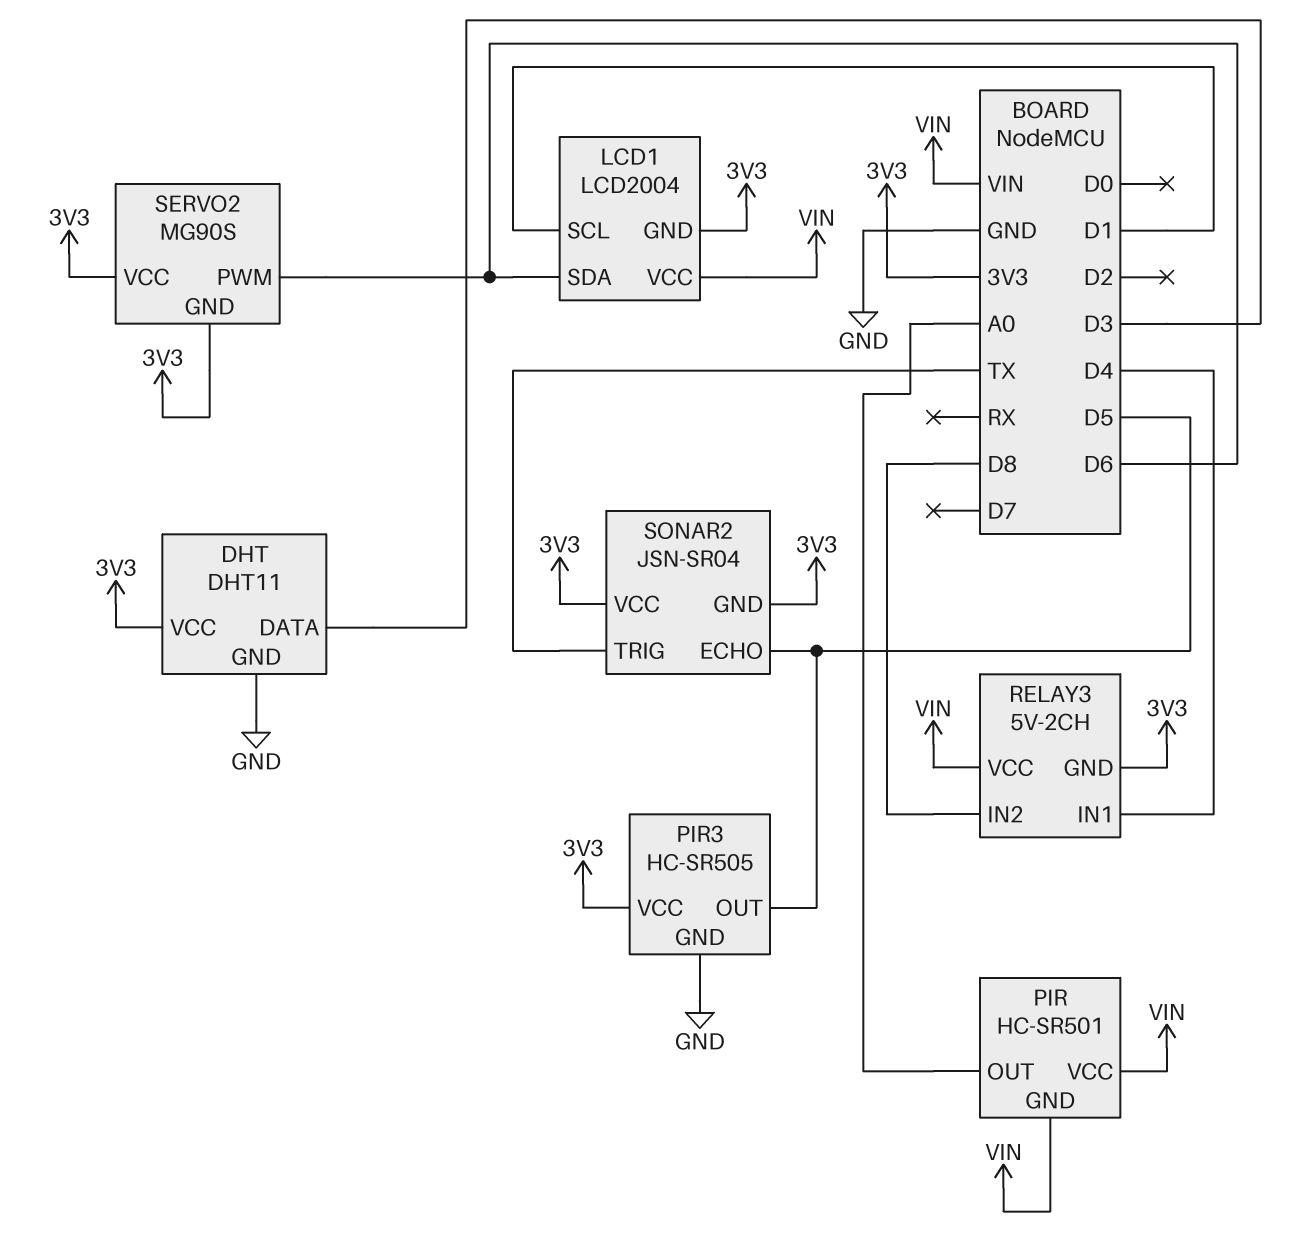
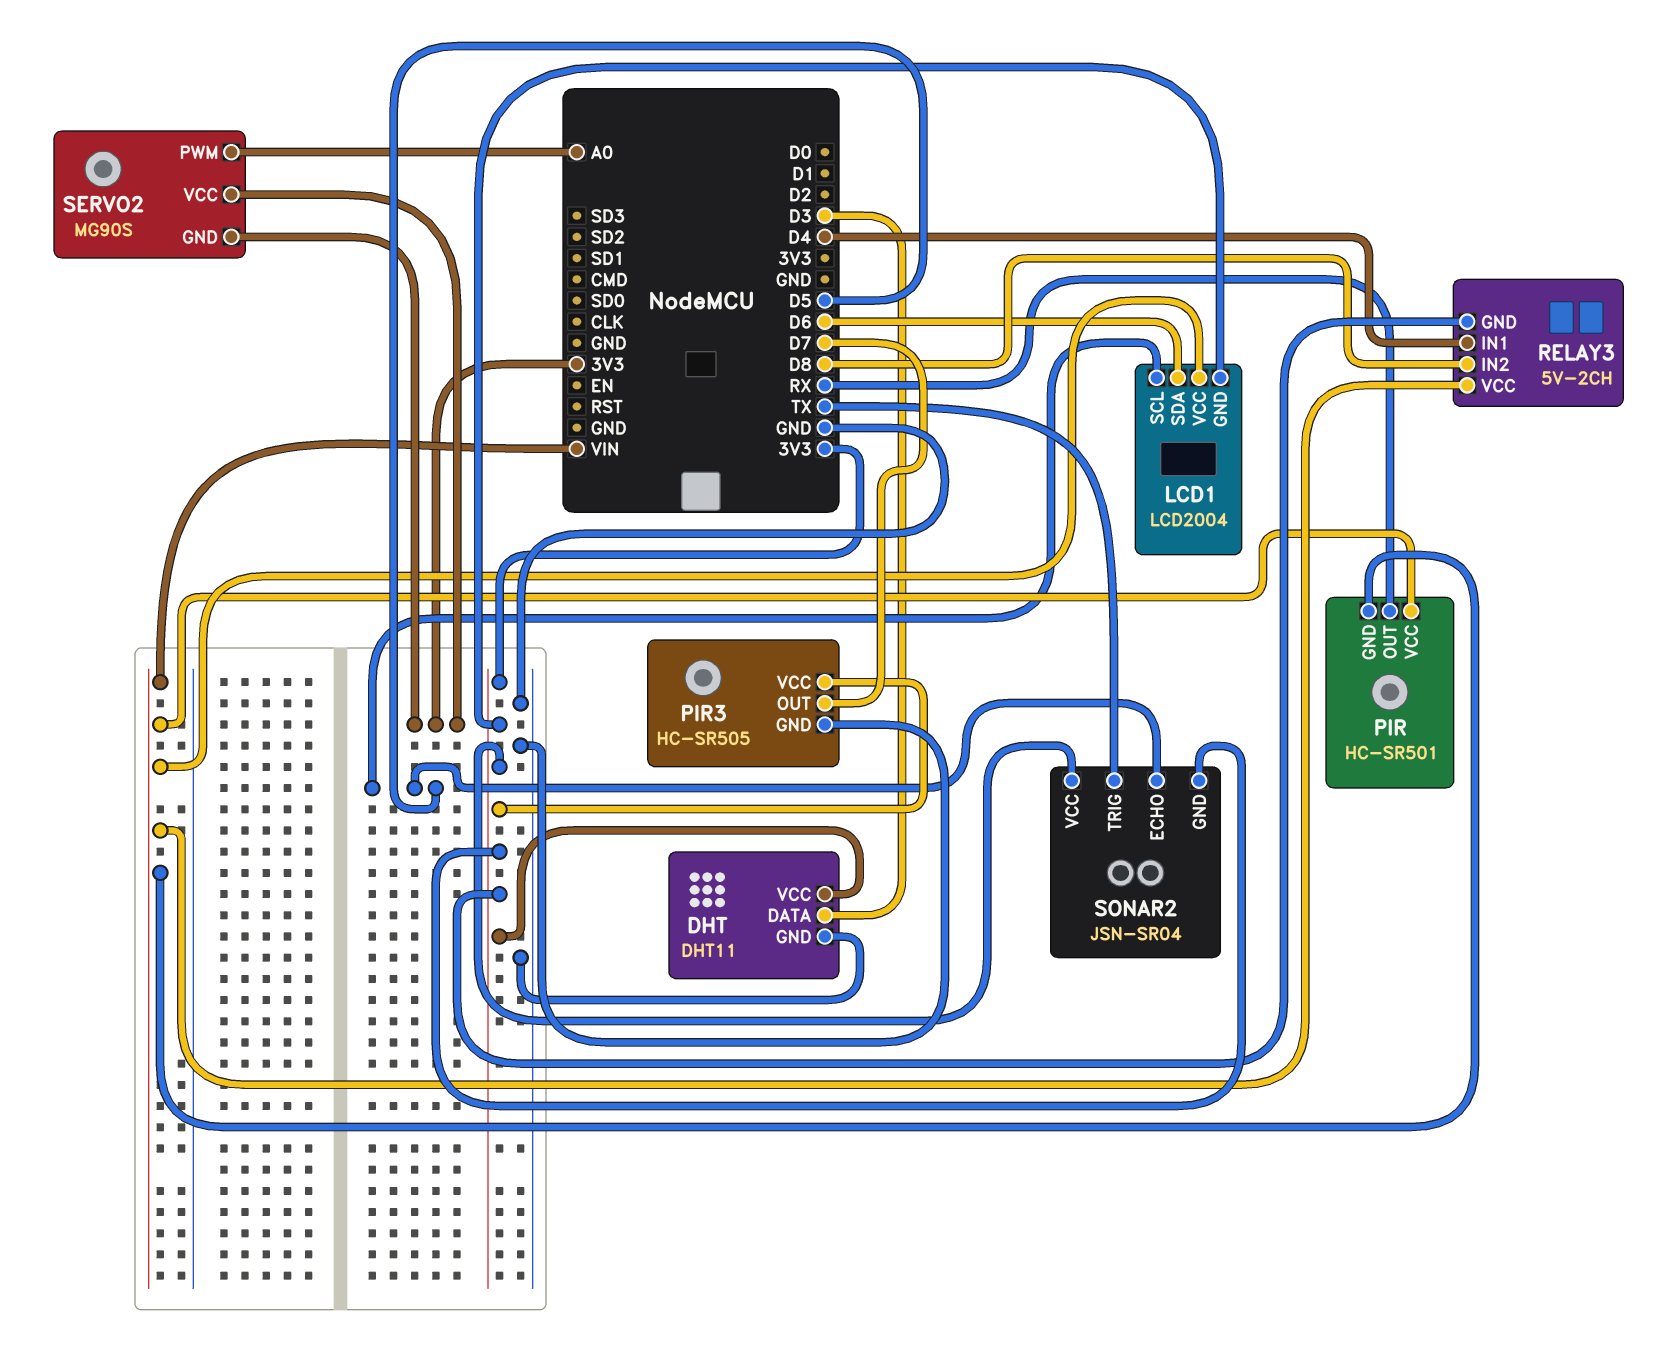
LCD1 pin SCL: D1 -> D5
PIR pin OUT: A0 -> RX
PIR3 pin OUT: D5 -> D7
SERVO2 pin PWM: D6 -> A0

